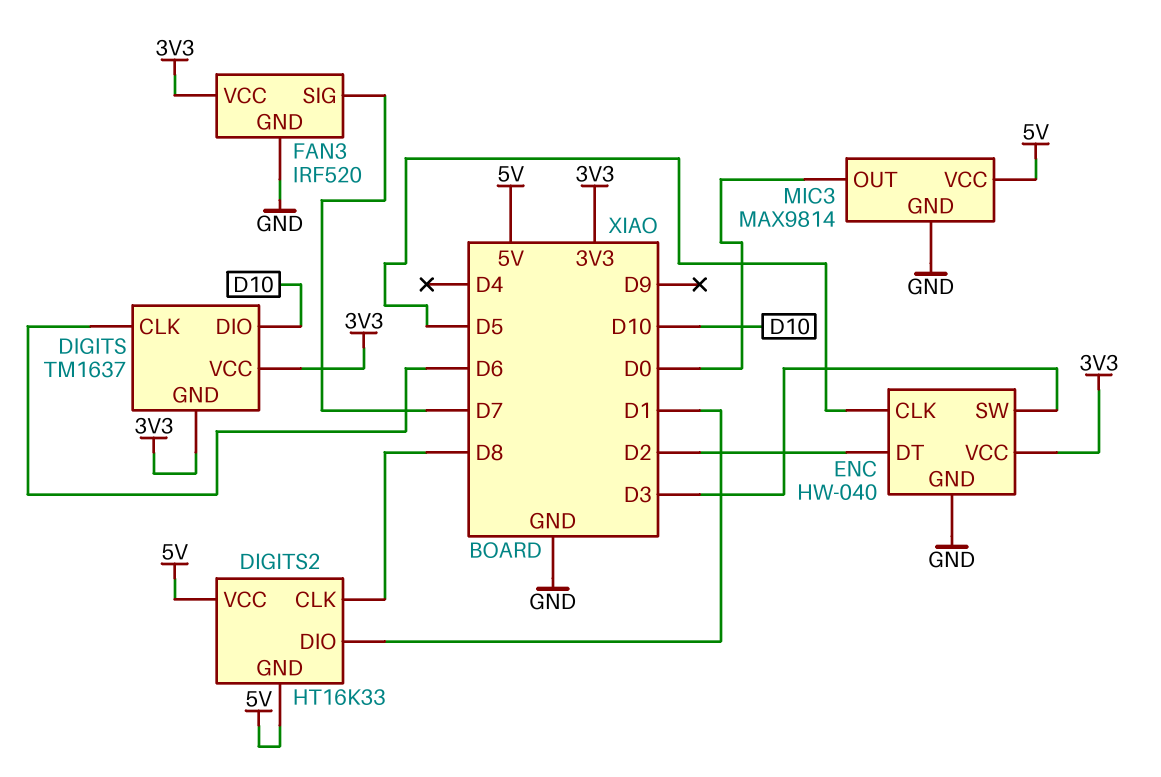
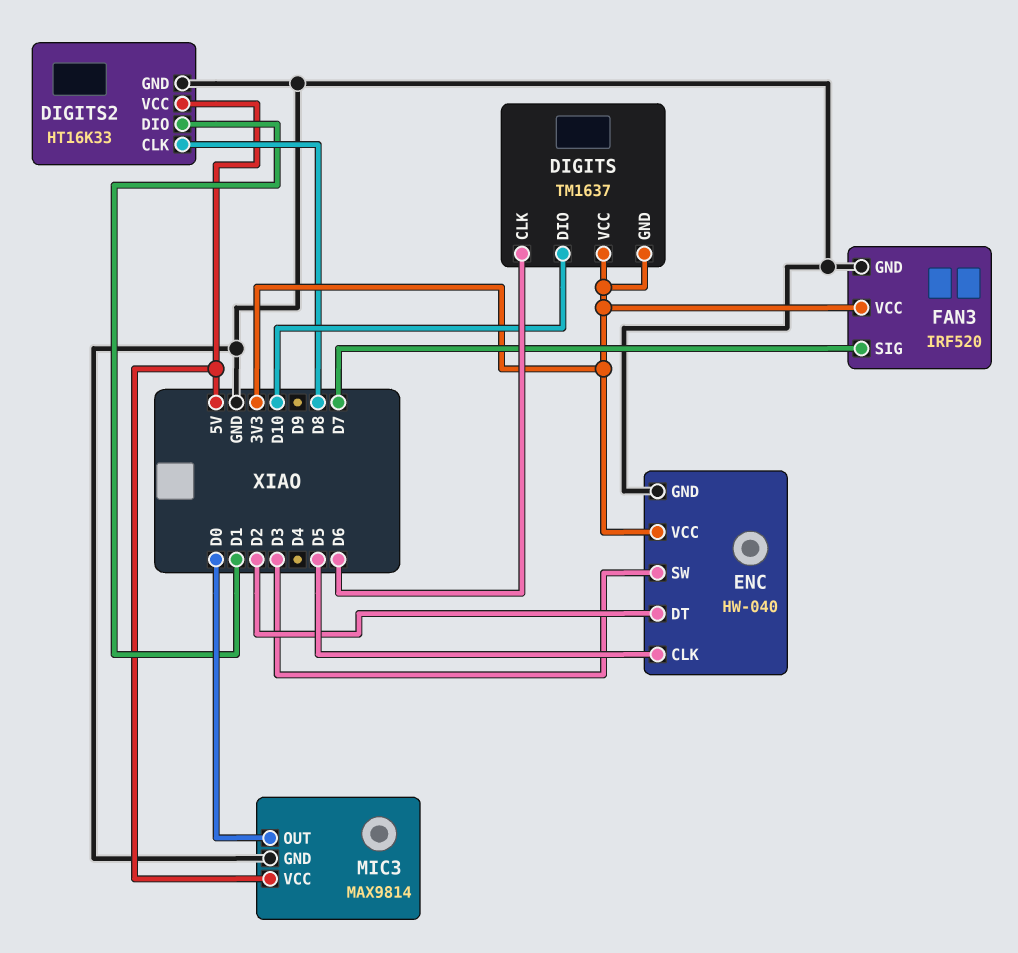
DIGITS2 pin GND: 5V -> GND

